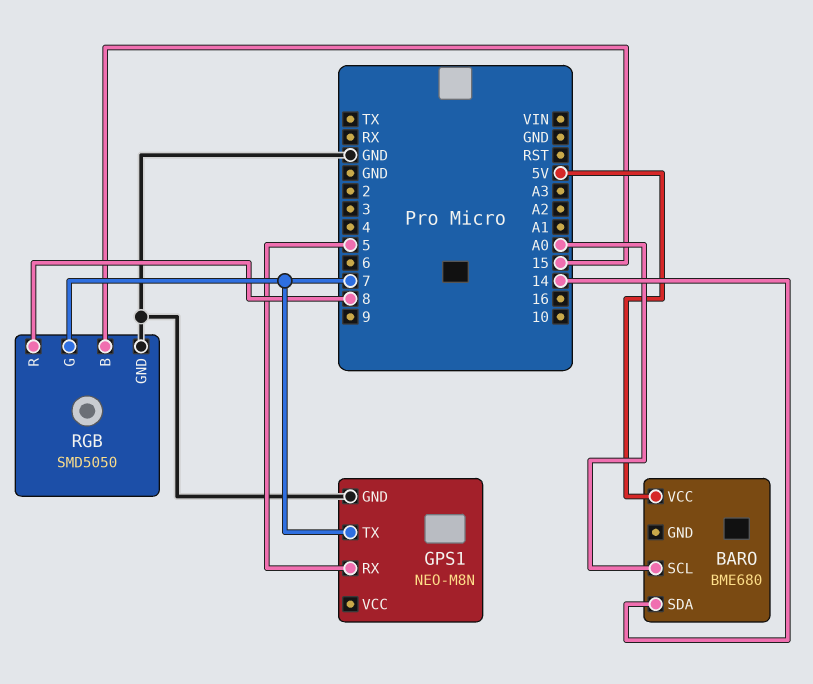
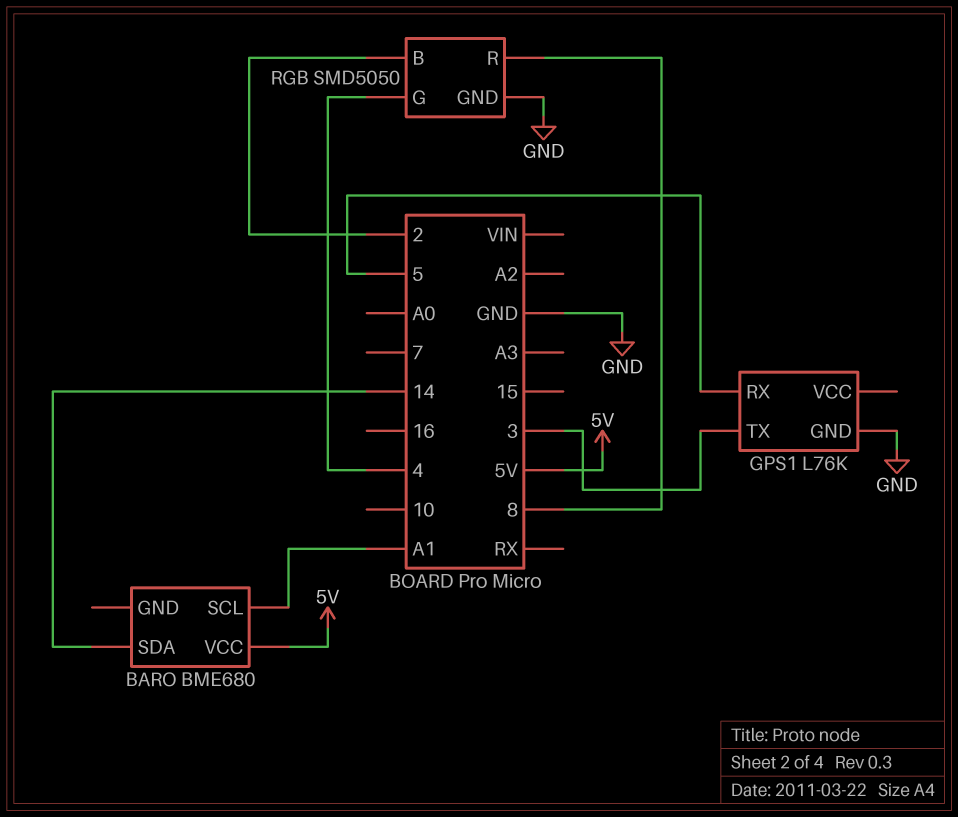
BARO pin SCL: A0 -> A1
GPS1: NEO-M8N -> L76K
GPS1 pin TX: 7 -> 3
RGB pin B: 15 -> 2
RGB pin G: 7 -> 4

